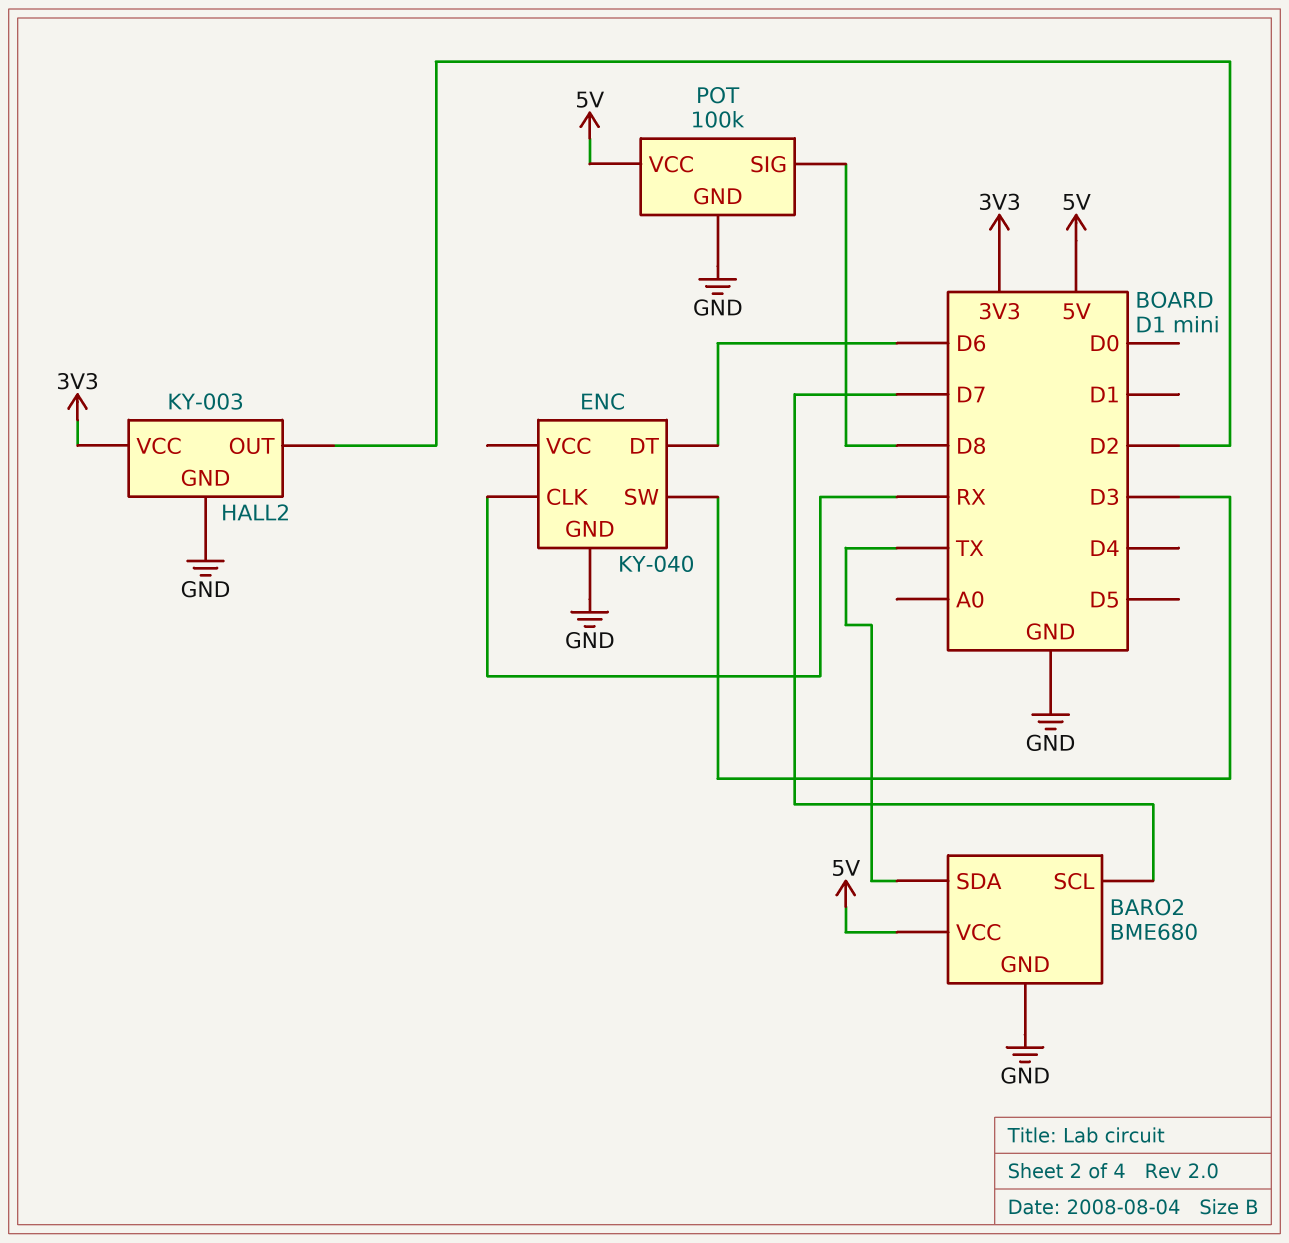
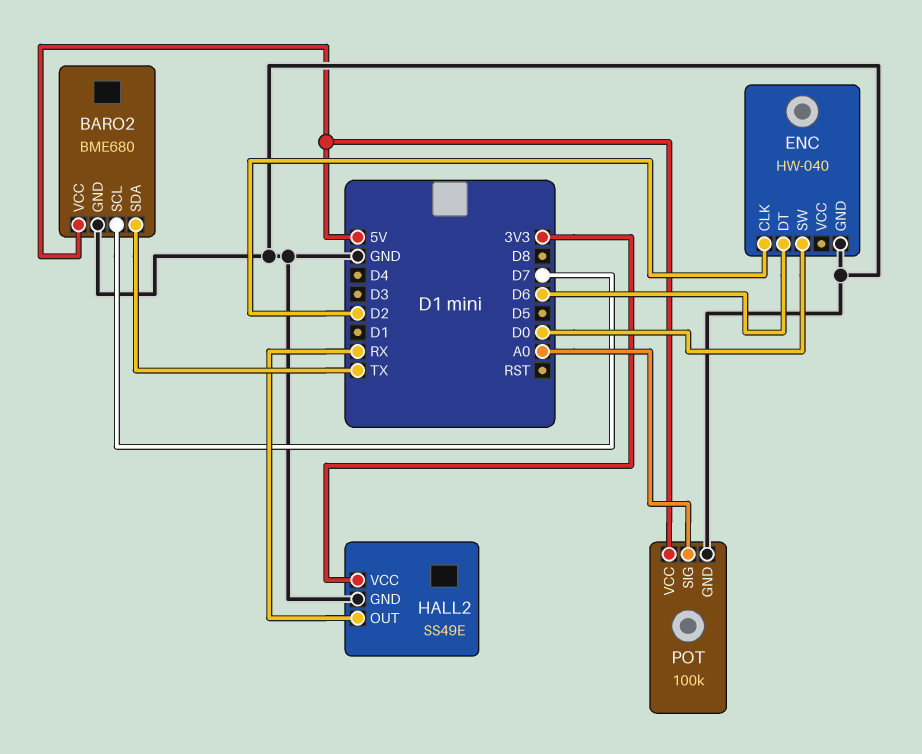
ENC: KY-040 -> HW-040
ENC pin CLK: RX -> D2
ENC pin SW: D3 -> D0
HALL2: KY-003 -> SS49E
HALL2 pin OUT: D2 -> RX
POT pin SIG: D8 -> A0

